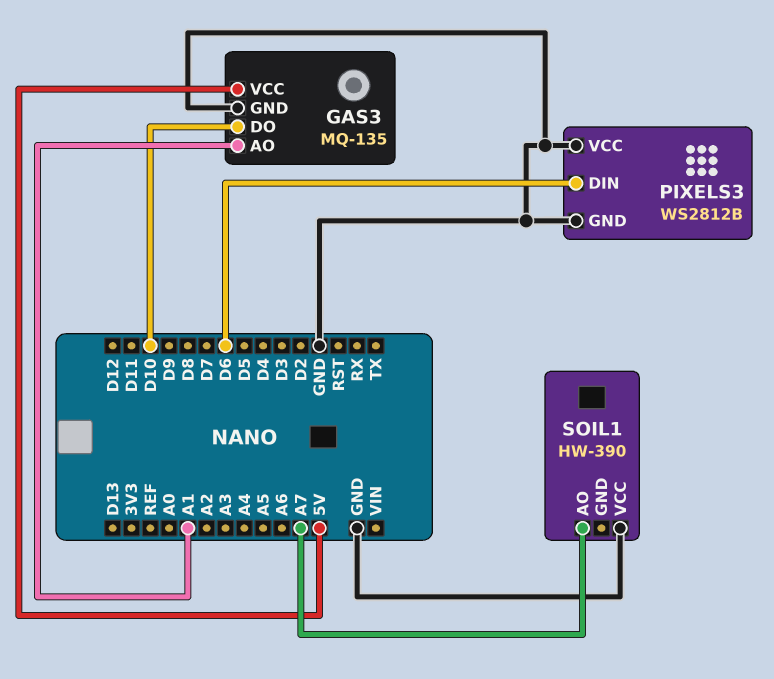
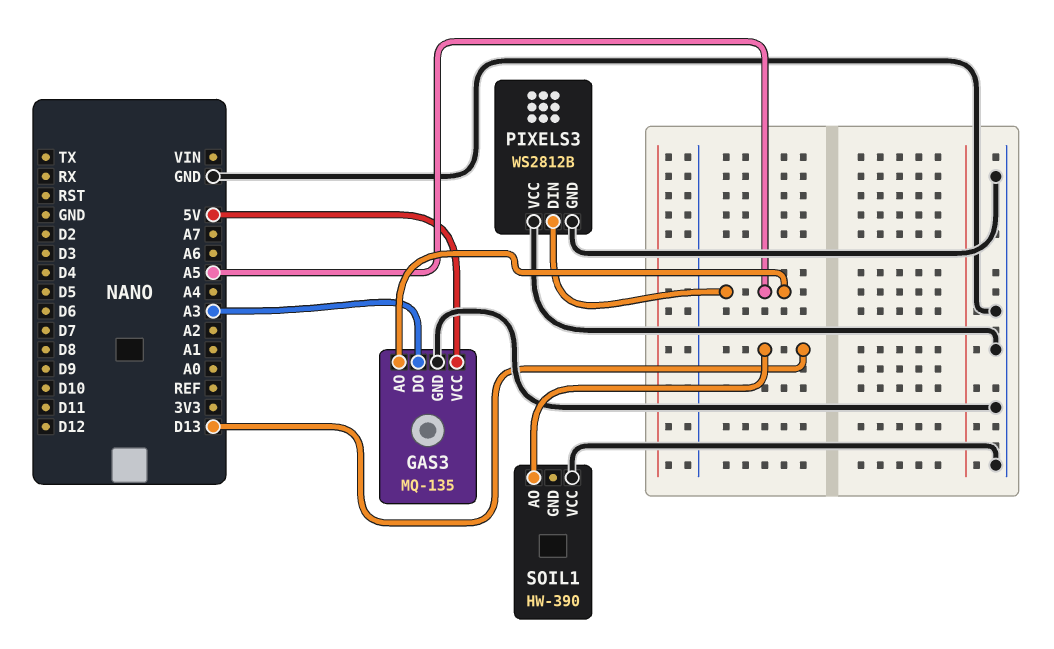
GAS3 pin AO: A1 -> A5
GAS3 pin DO: D10 -> A3
PIXELS3 pin DIN: D6 -> A5
SOIL1 pin AO: A7 -> D13

